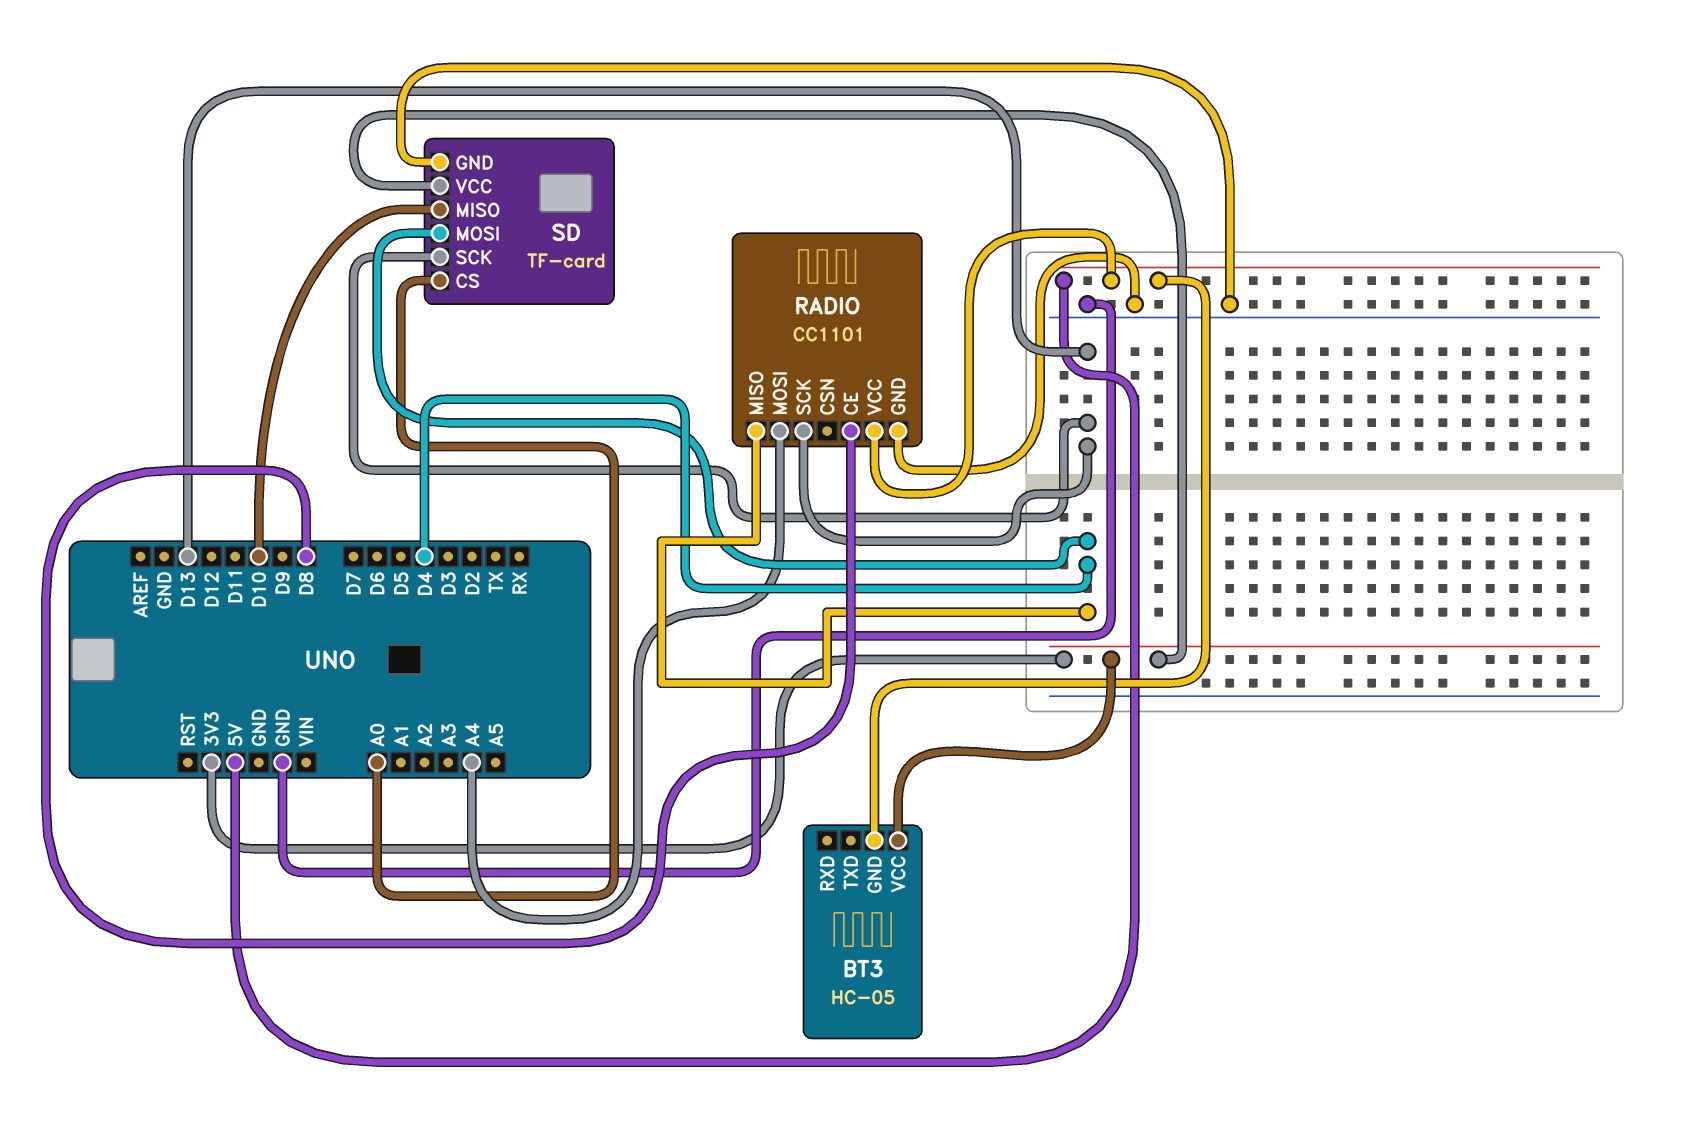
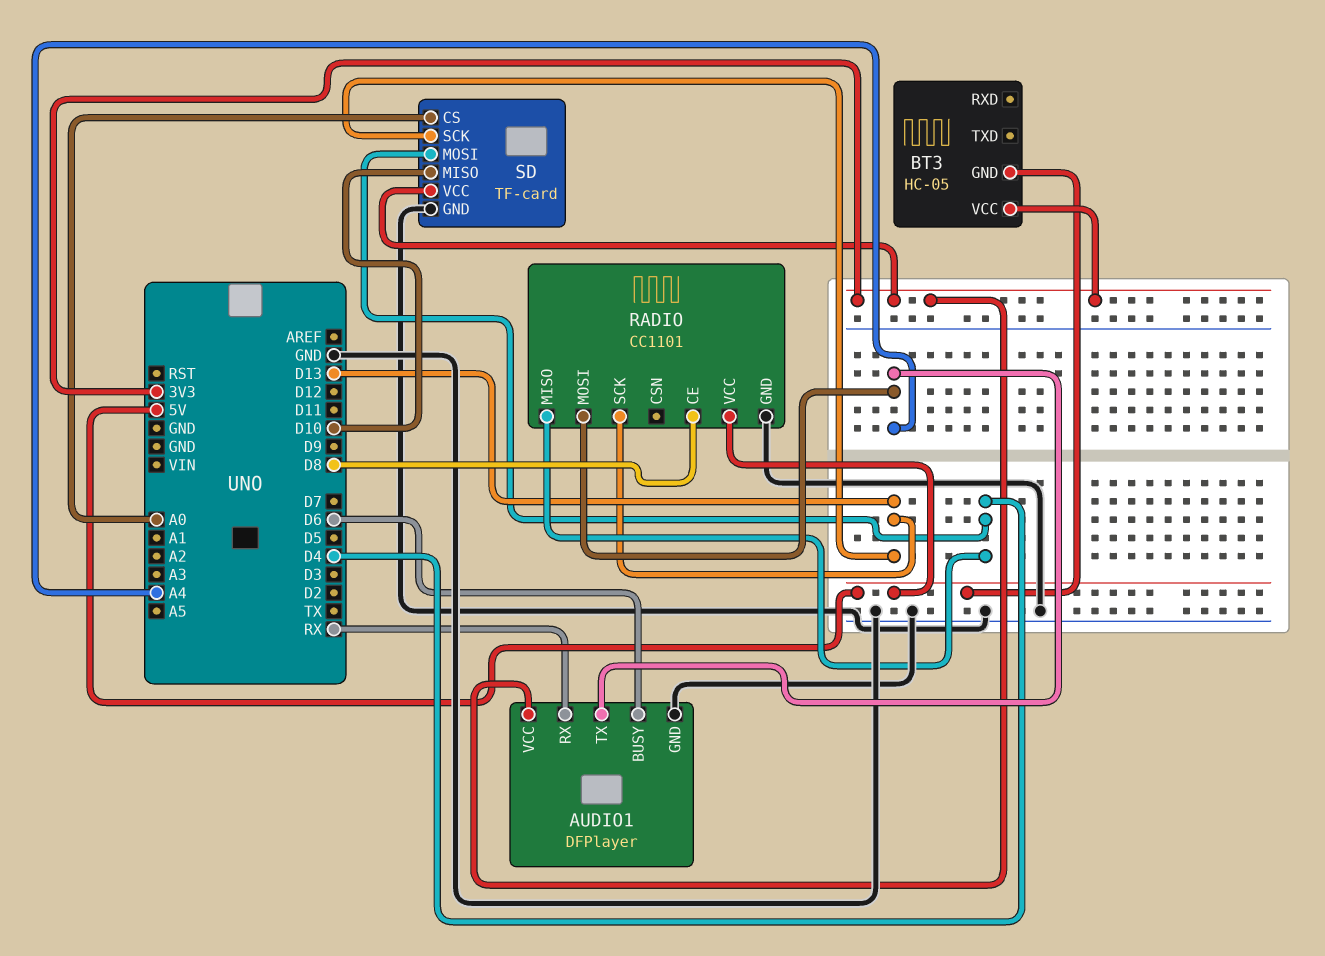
AUDIO1: none -> DFPlayer
AUDIO1 pin BUSY: none -> D6
AUDIO1 pin GND: none -> GND
AUDIO1 pin RX: none -> RX
AUDIO1 pin TX: none -> A4
AUDIO1 pin VCC: none -> 3V3

